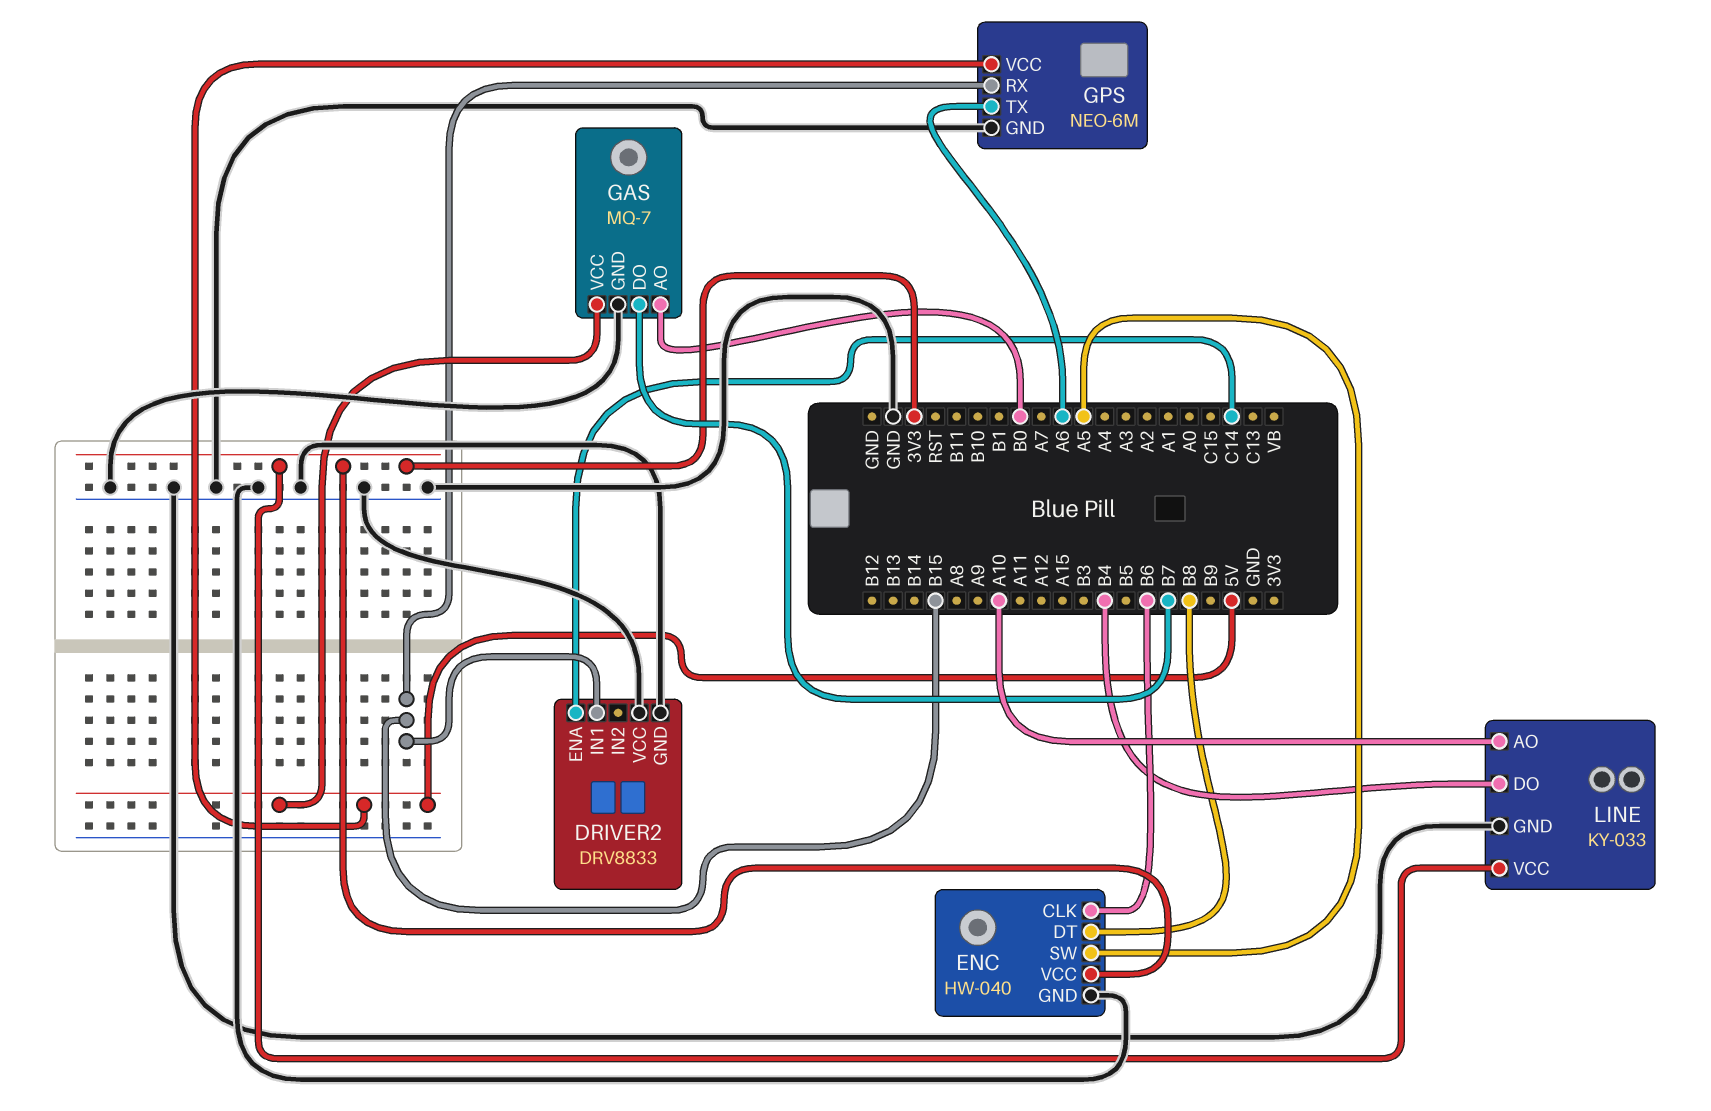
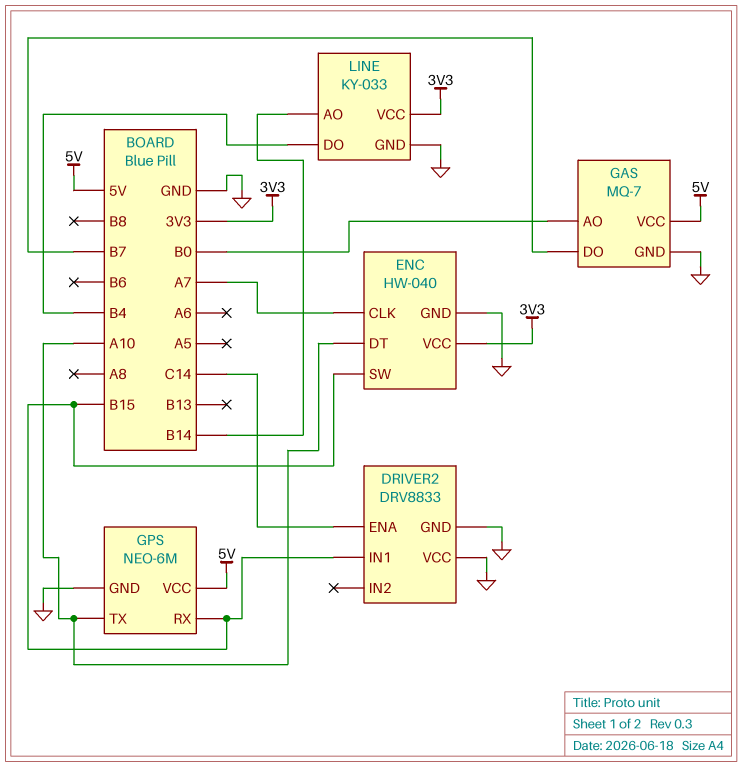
ENC pin CLK: B6 -> A7
ENC pin DT: B8 -> A10
ENC pin SW: A5 -> B15
GPS pin TX: A6 -> A10
LINE pin AO: A10 -> B14

